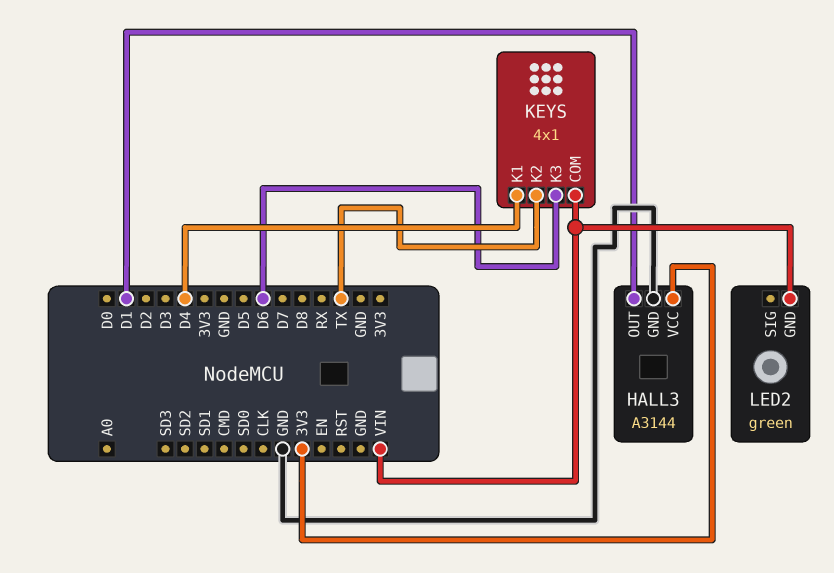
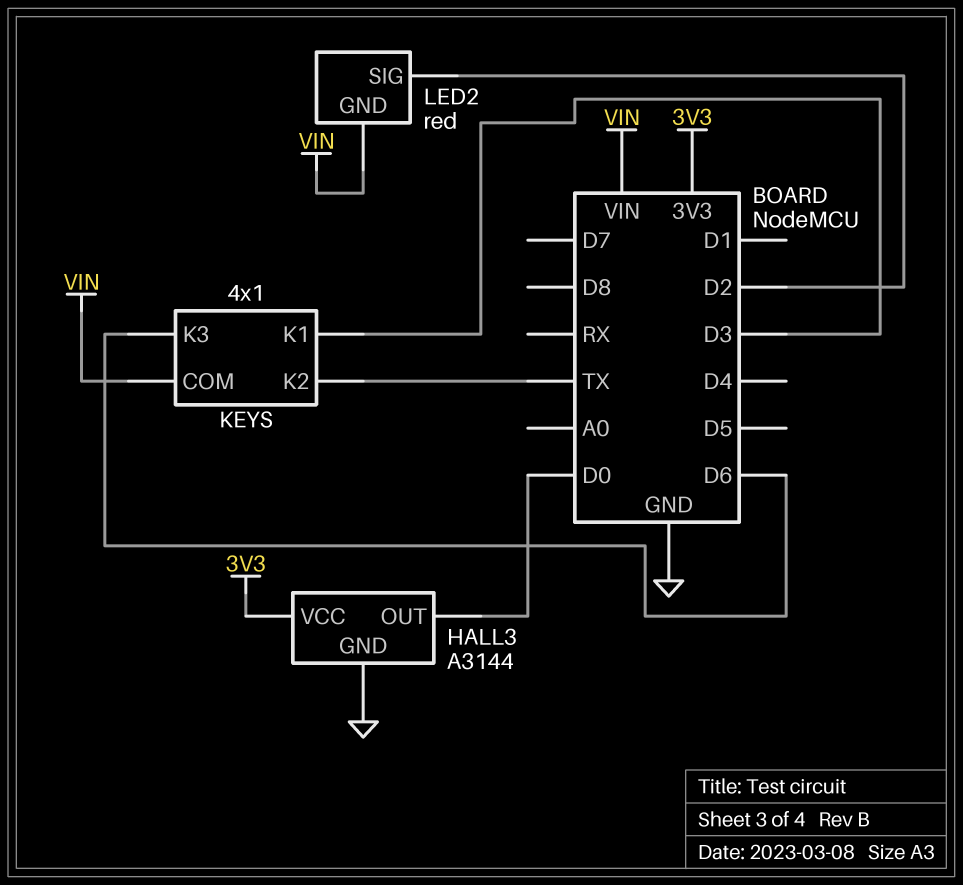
HALL3 pin OUT: D1 -> D0
KEYS pin K1: D4 -> D3
LED2: green -> red
LED2 pin SIG: none -> D2

